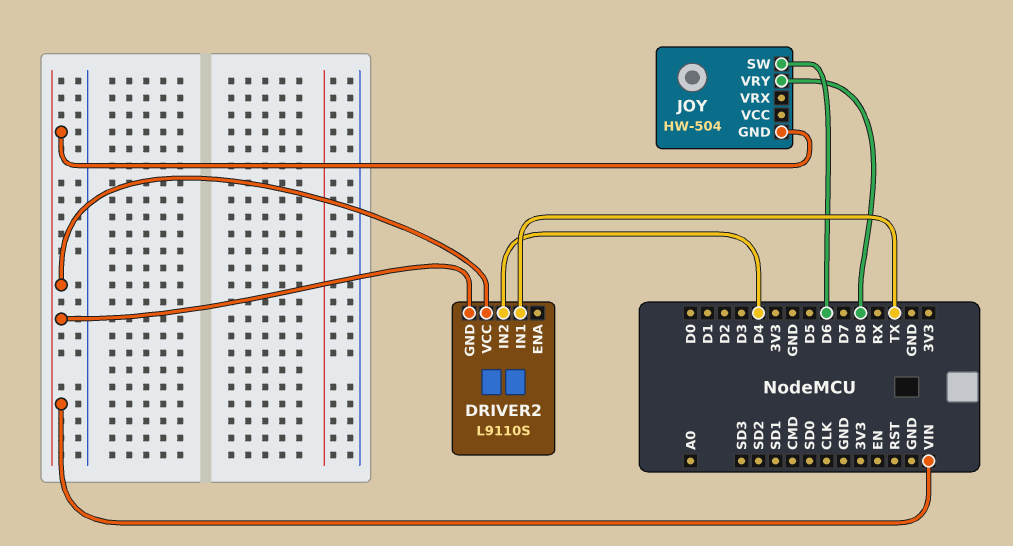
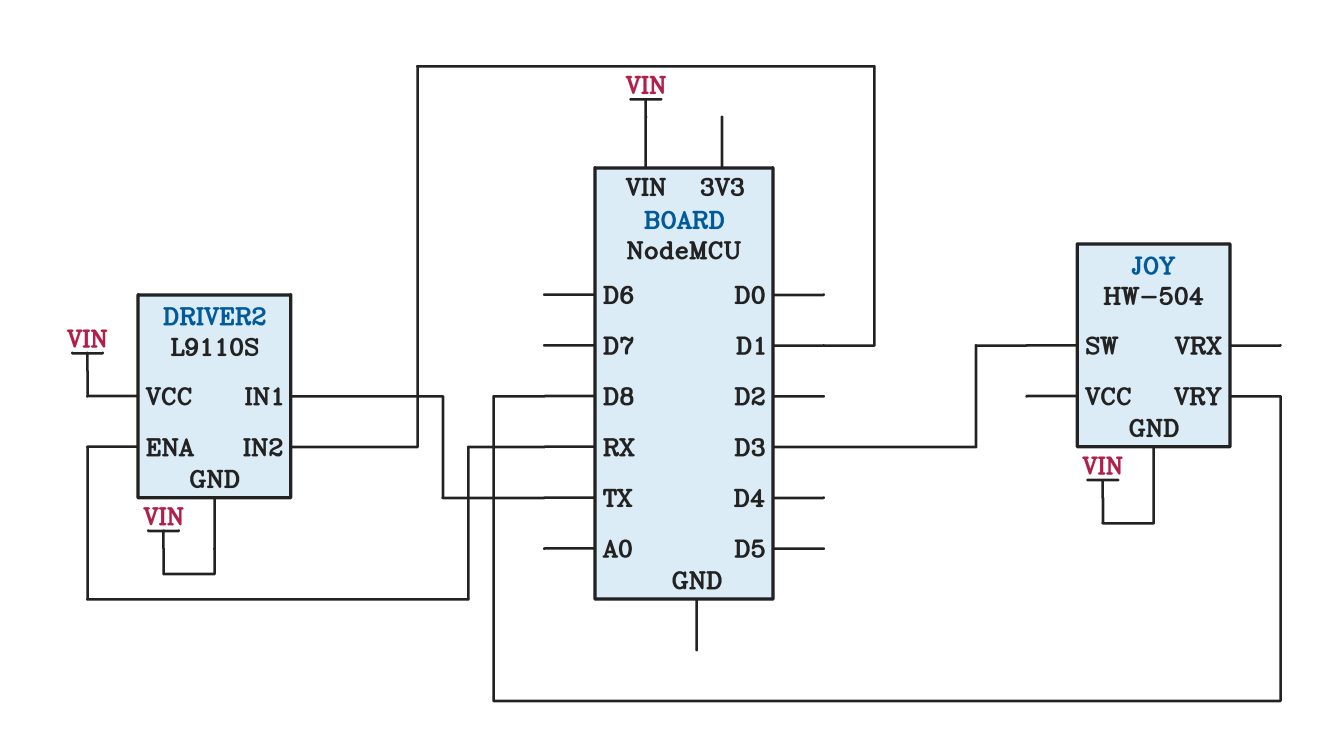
DRIVER2 pin ENA: none -> RX
DRIVER2 pin IN2: D4 -> D1
JOY pin SW: D6 -> D3

